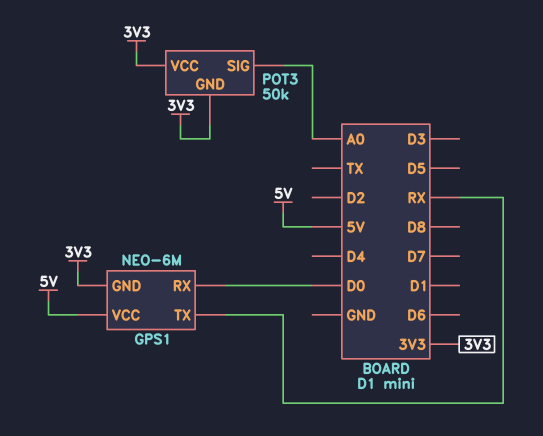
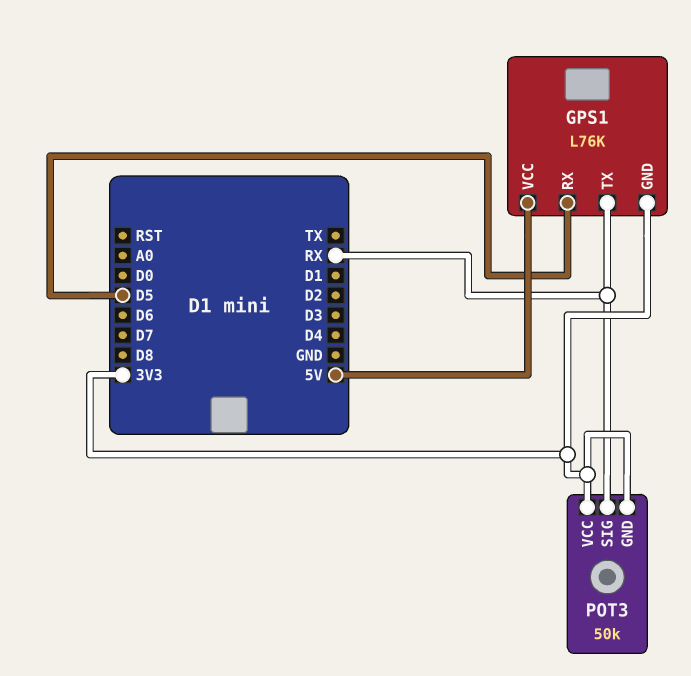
GPS1: NEO-6M -> L76K
GPS1 pin RX: D0 -> D5
POT3 pin SIG: A0 -> RX

